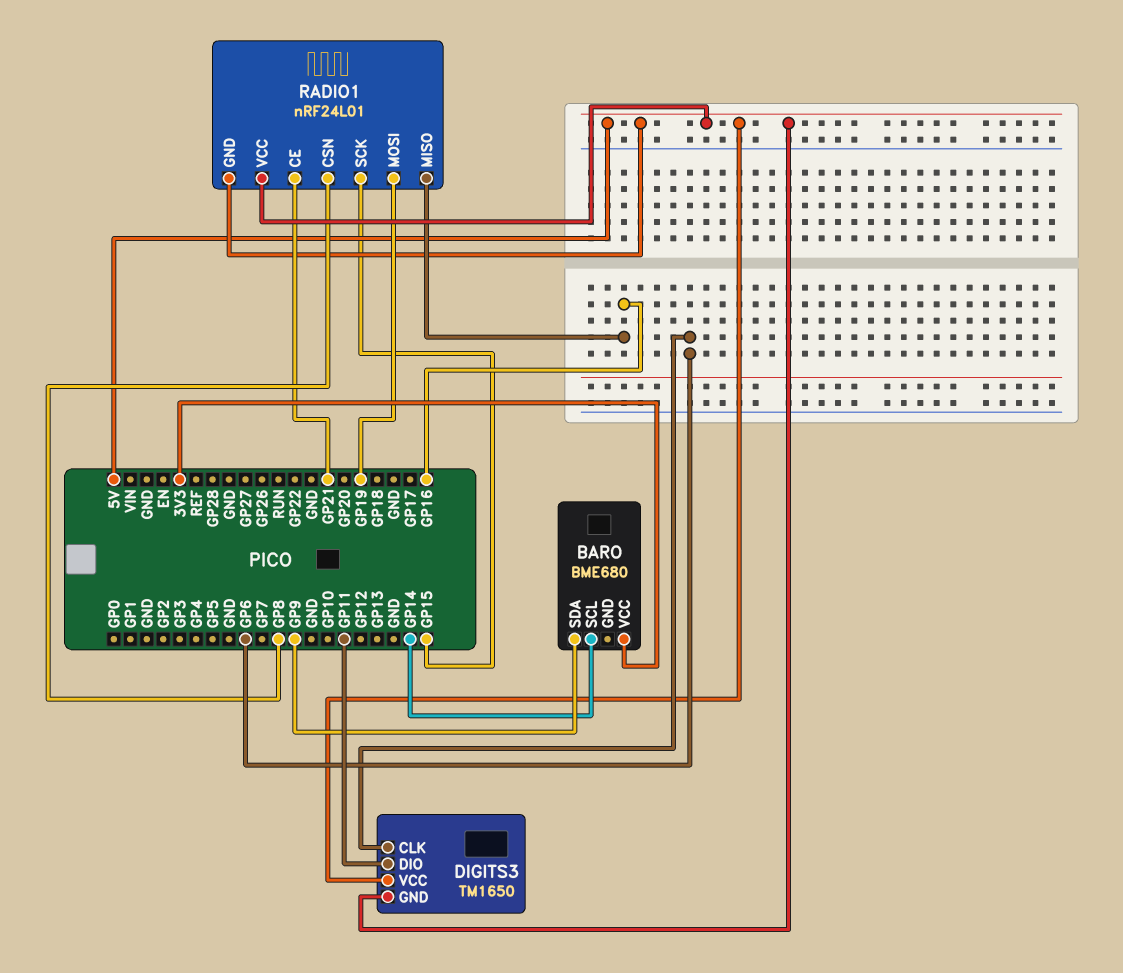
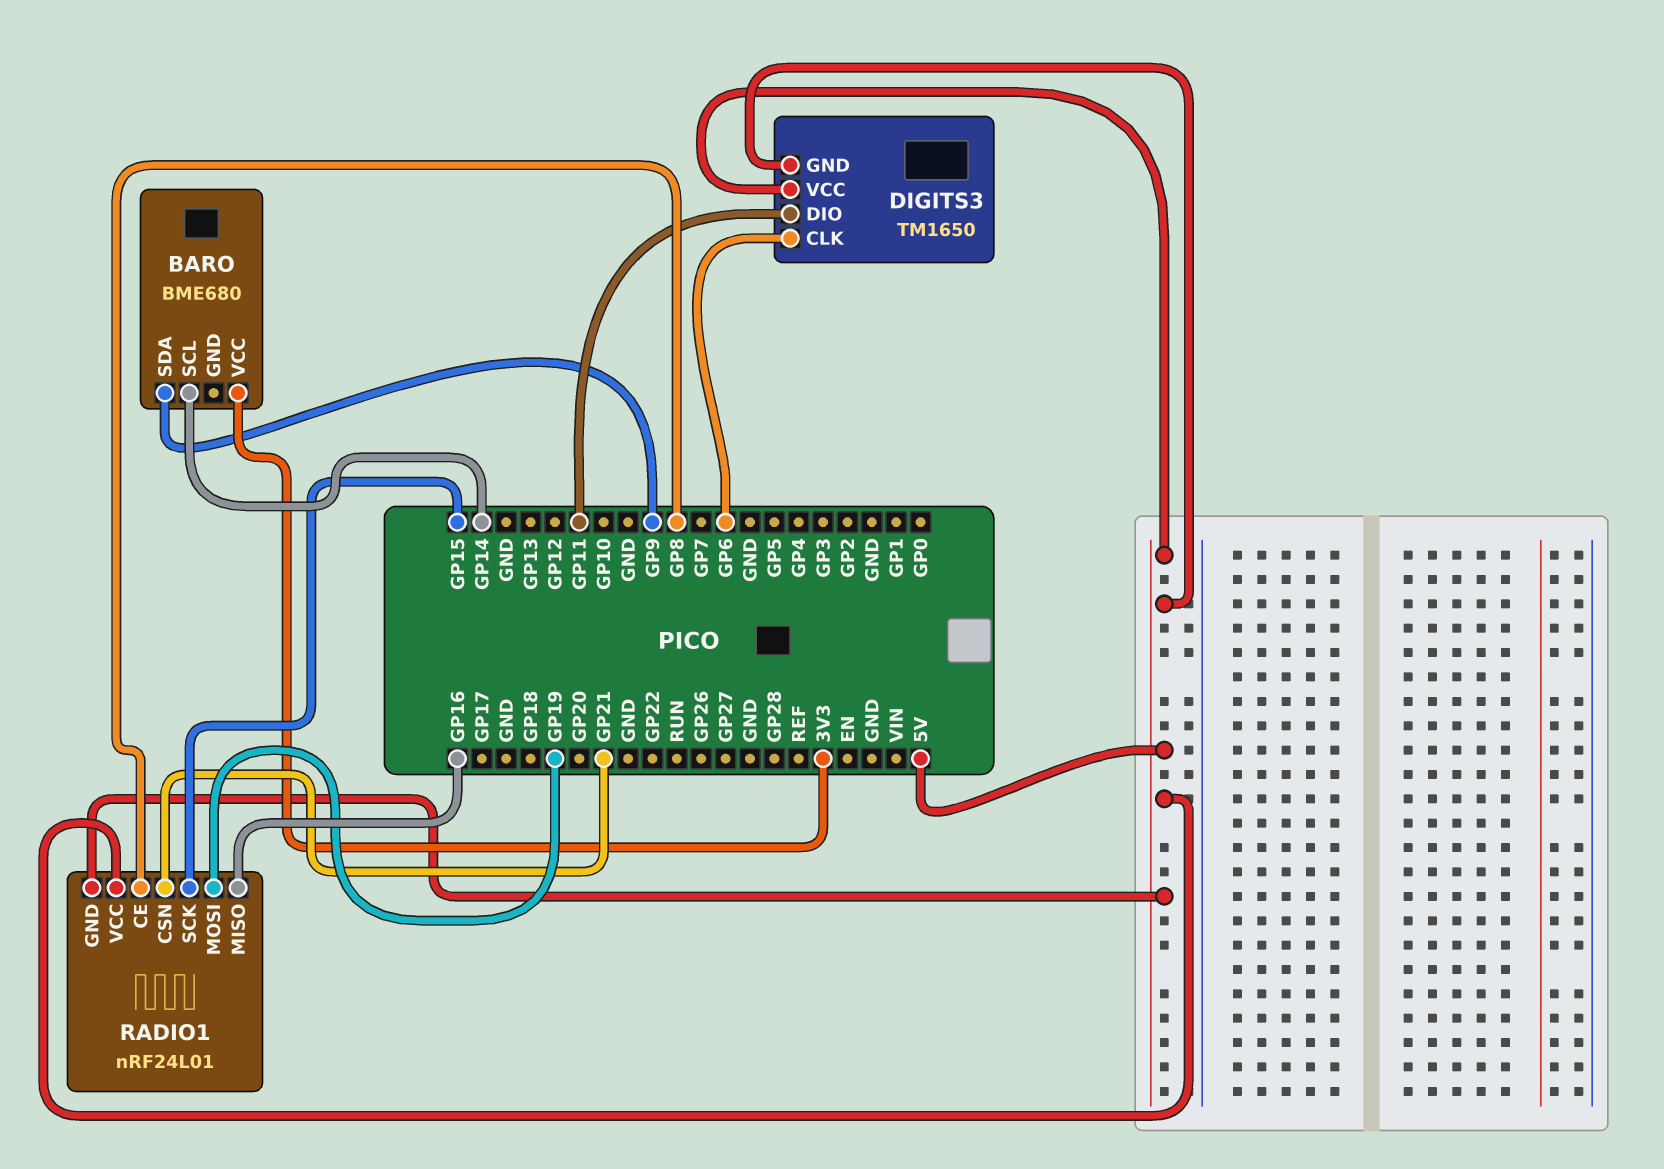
RADIO1 pin CE: GP21 -> GP8
RADIO1 pin CSN: GP8 -> GP21

